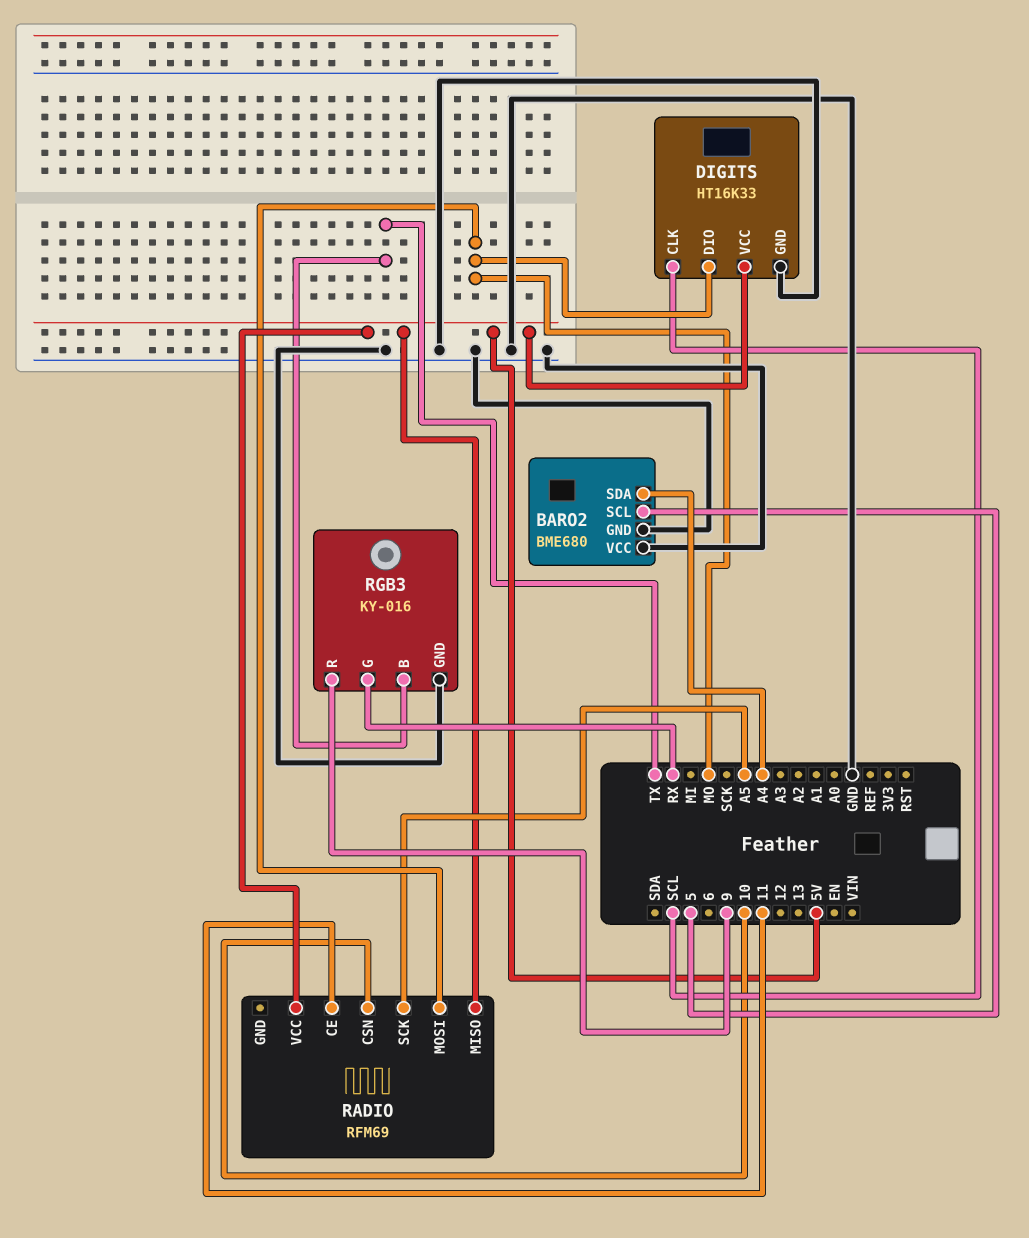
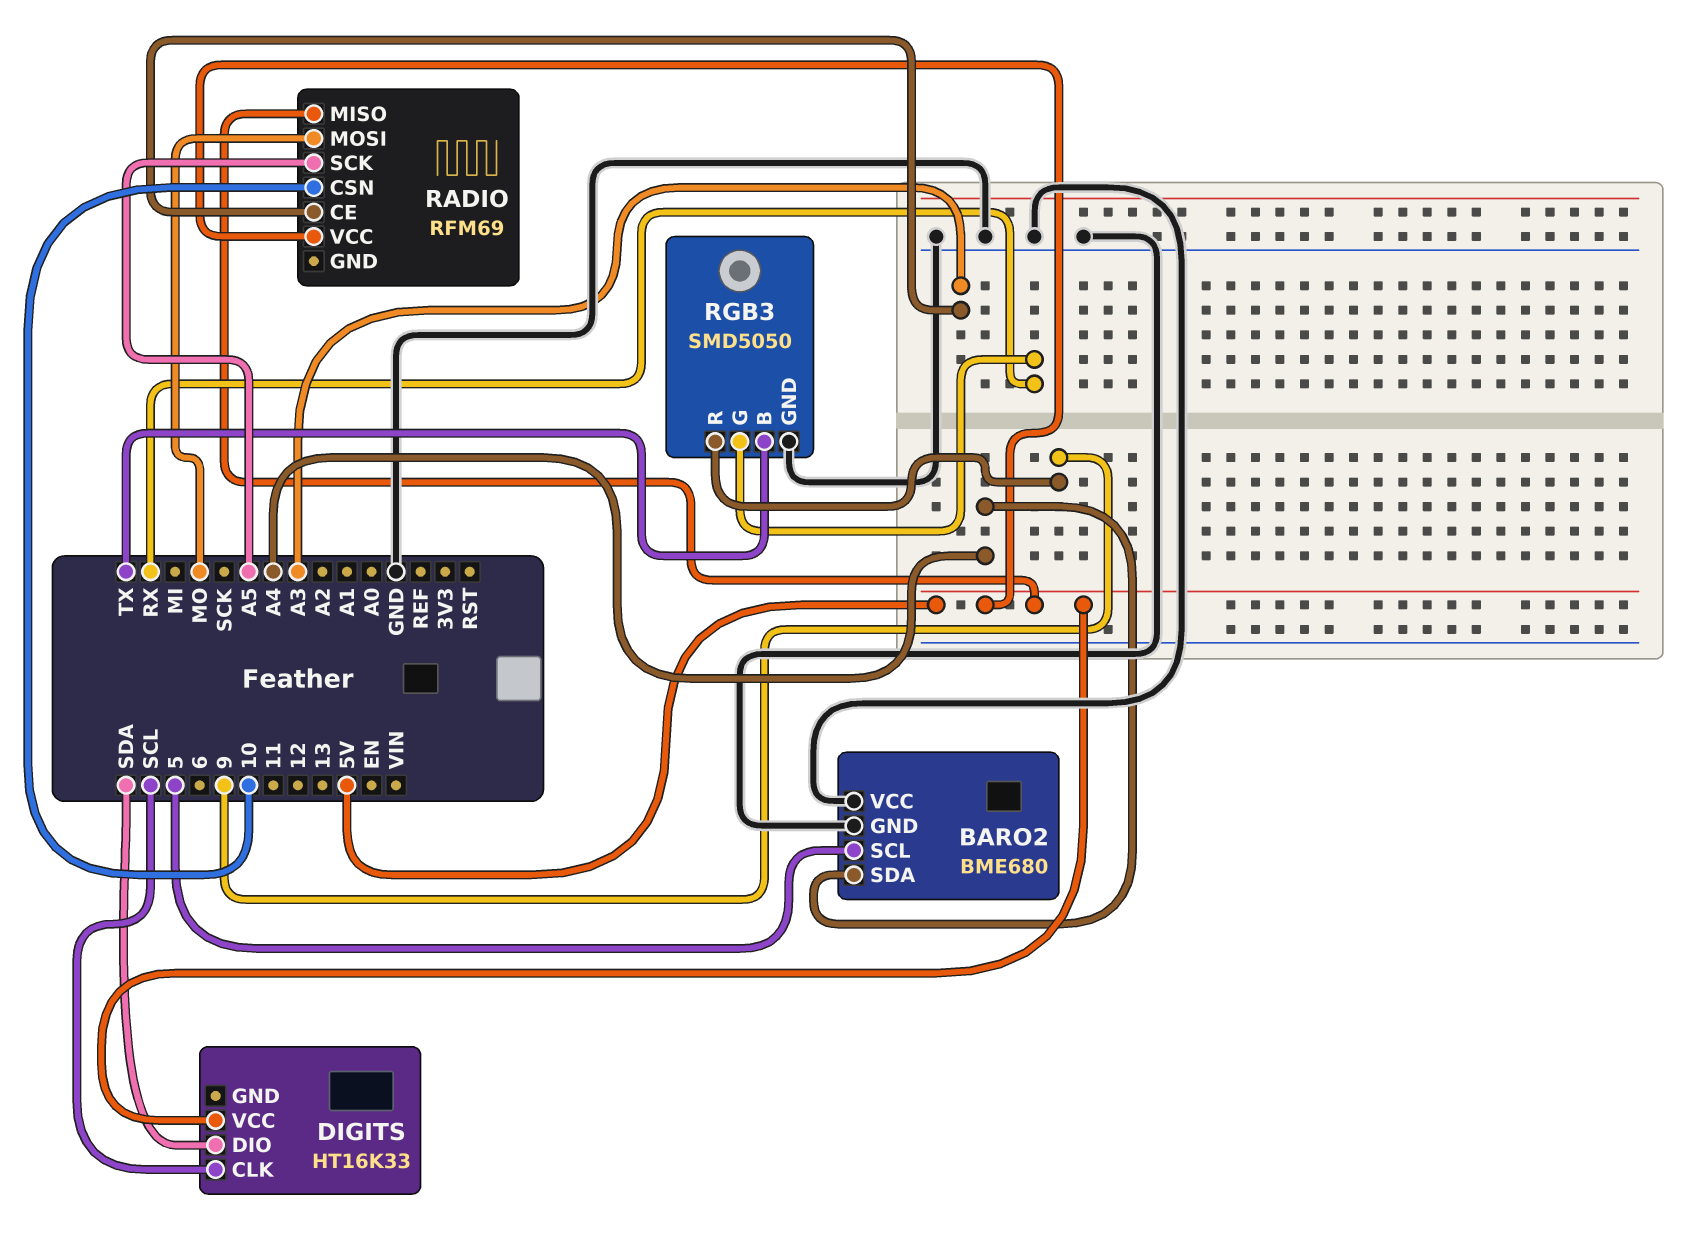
DIGITS pin DIO: MO -> SDA
DIGITS pin GND: GND -> none
RADIO pin CE: 11 -> A3
RGB3: KY-016 -> SMD5050

